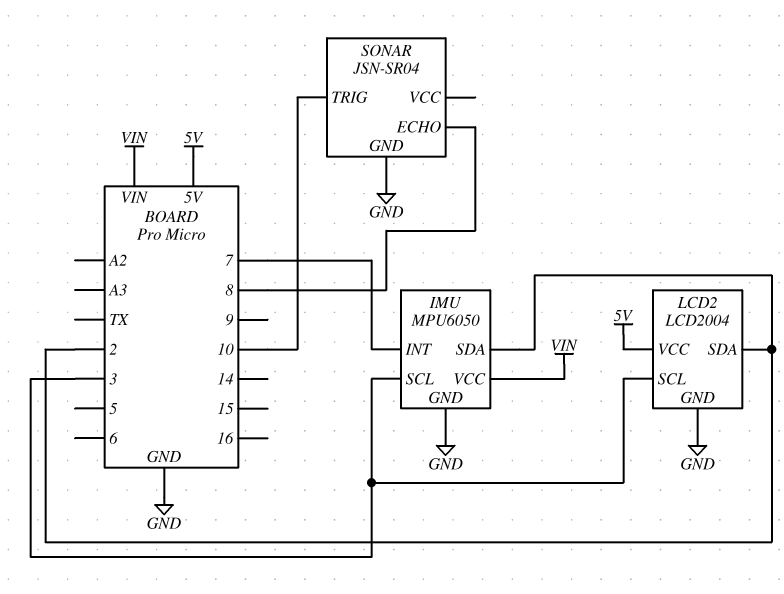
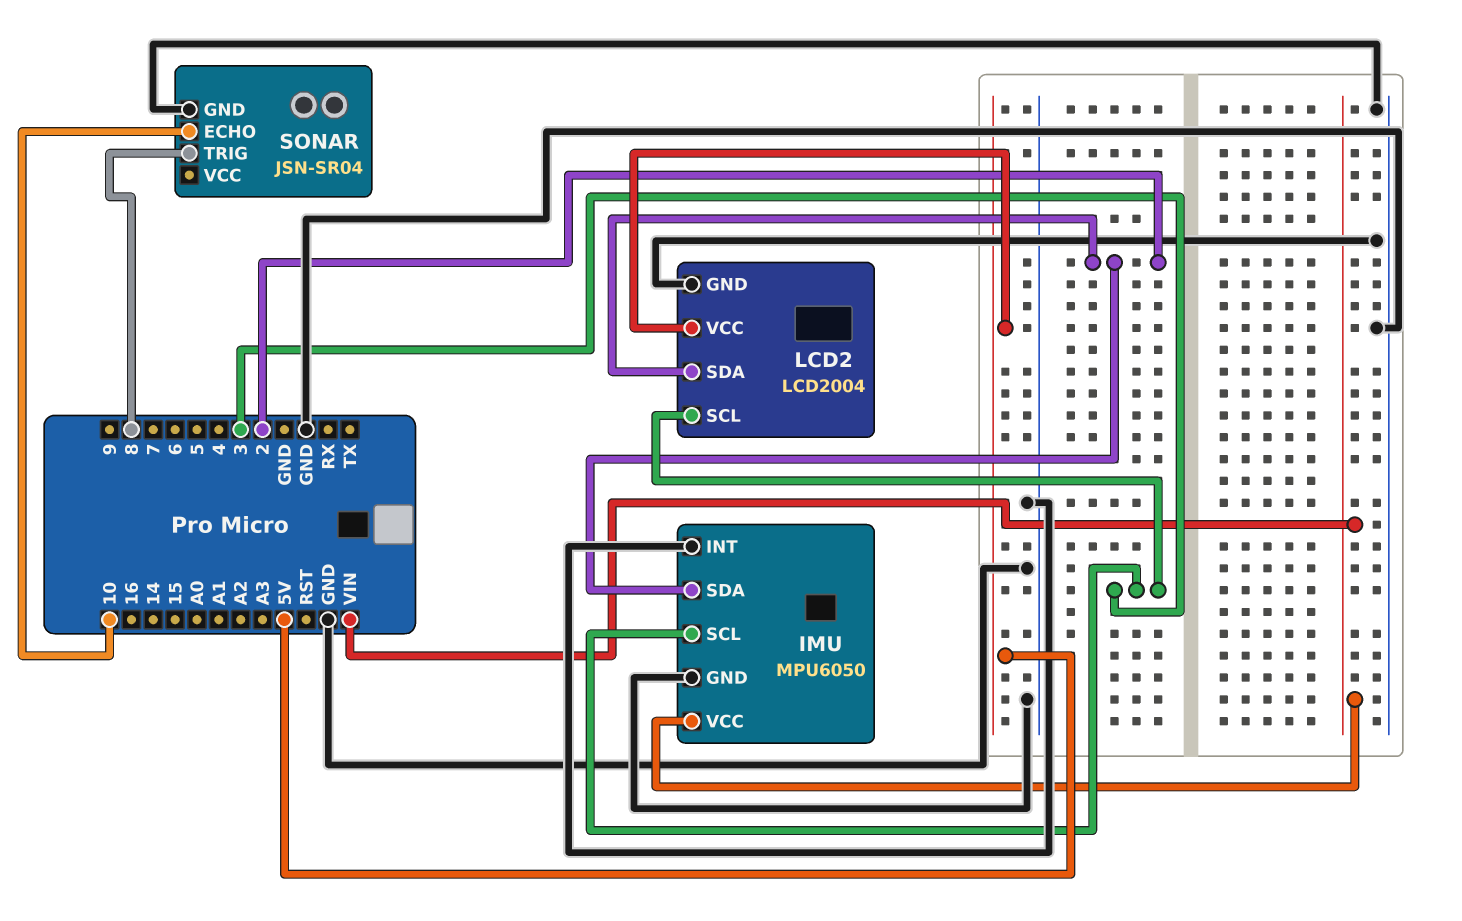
IMU pin INT: 7 -> GND
SONAR pin ECHO: 8 -> 10
SONAR pin TRIG: 10 -> 8

